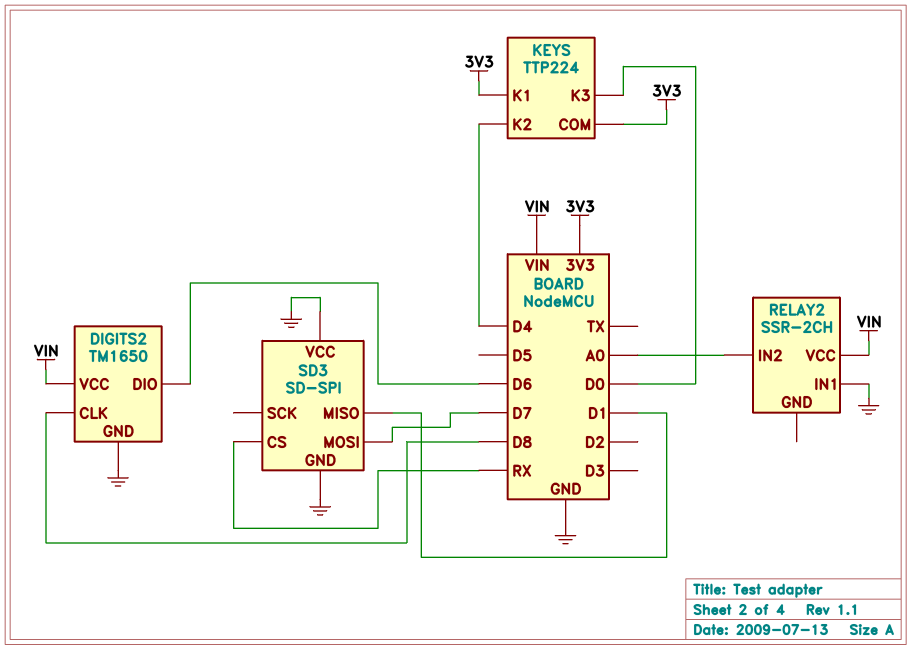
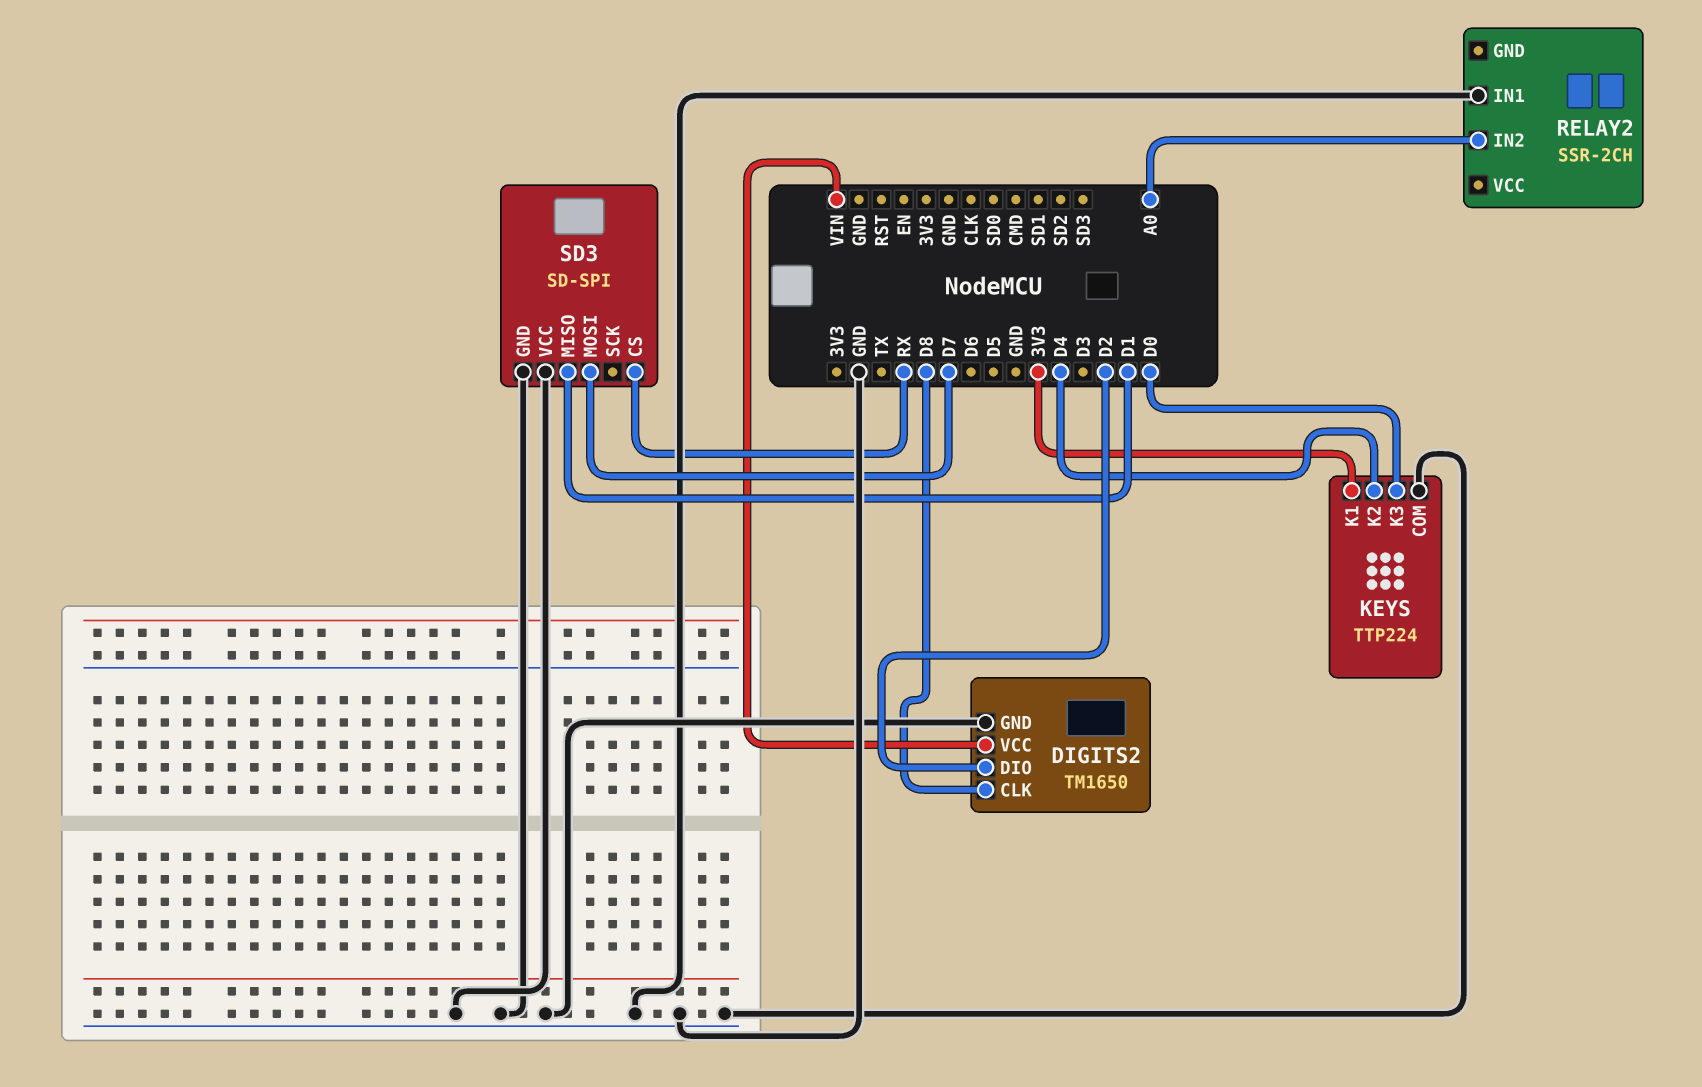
DIGITS2 pin DIO: D6 -> D2
KEYS pin COM: 3V3 -> GND
RELAY2 pin VCC: VIN -> none

